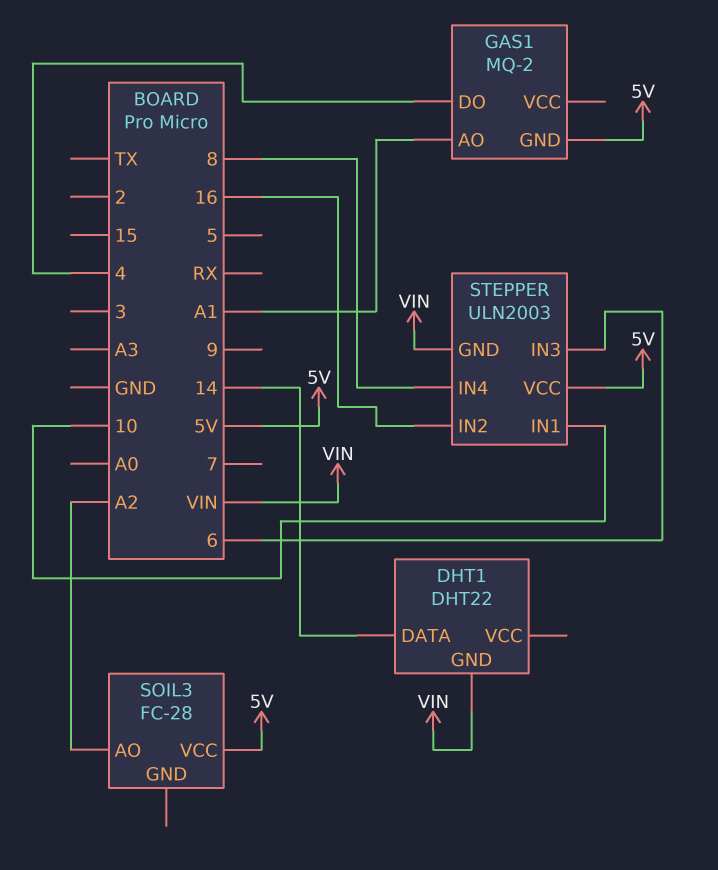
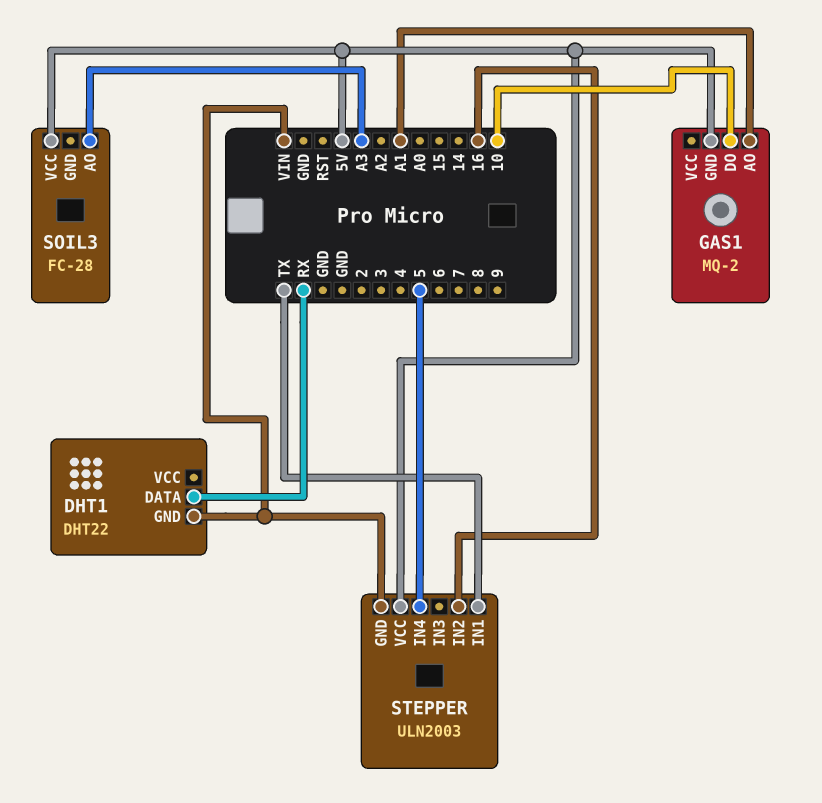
DHT1 pin DATA: 14 -> RX
GAS1 pin DO: 4 -> 10
SOIL3 pin AO: A2 -> A3
STEPPER pin IN1: 10 -> TX
STEPPER pin IN3: 6 -> none
STEPPER pin IN4: 8 -> 5

